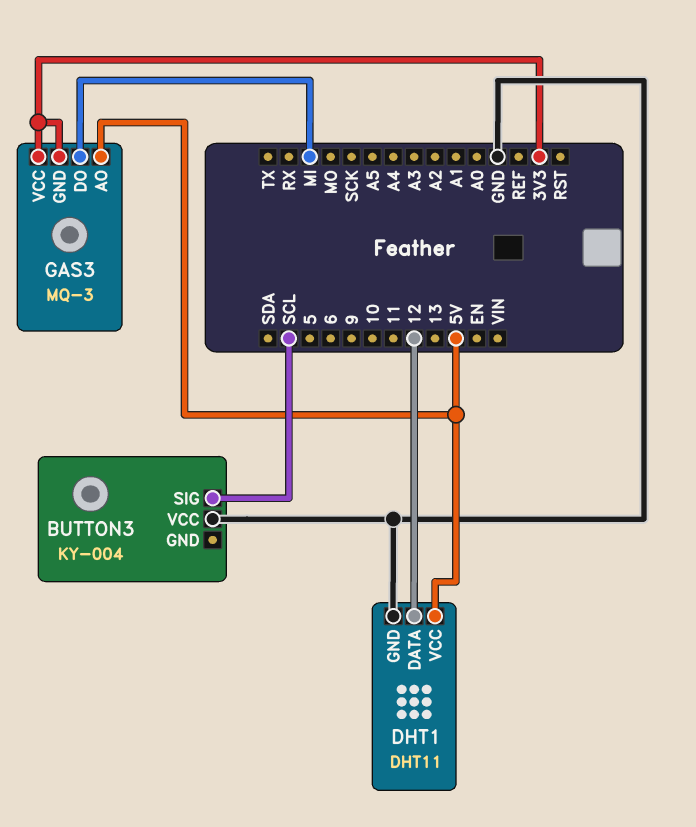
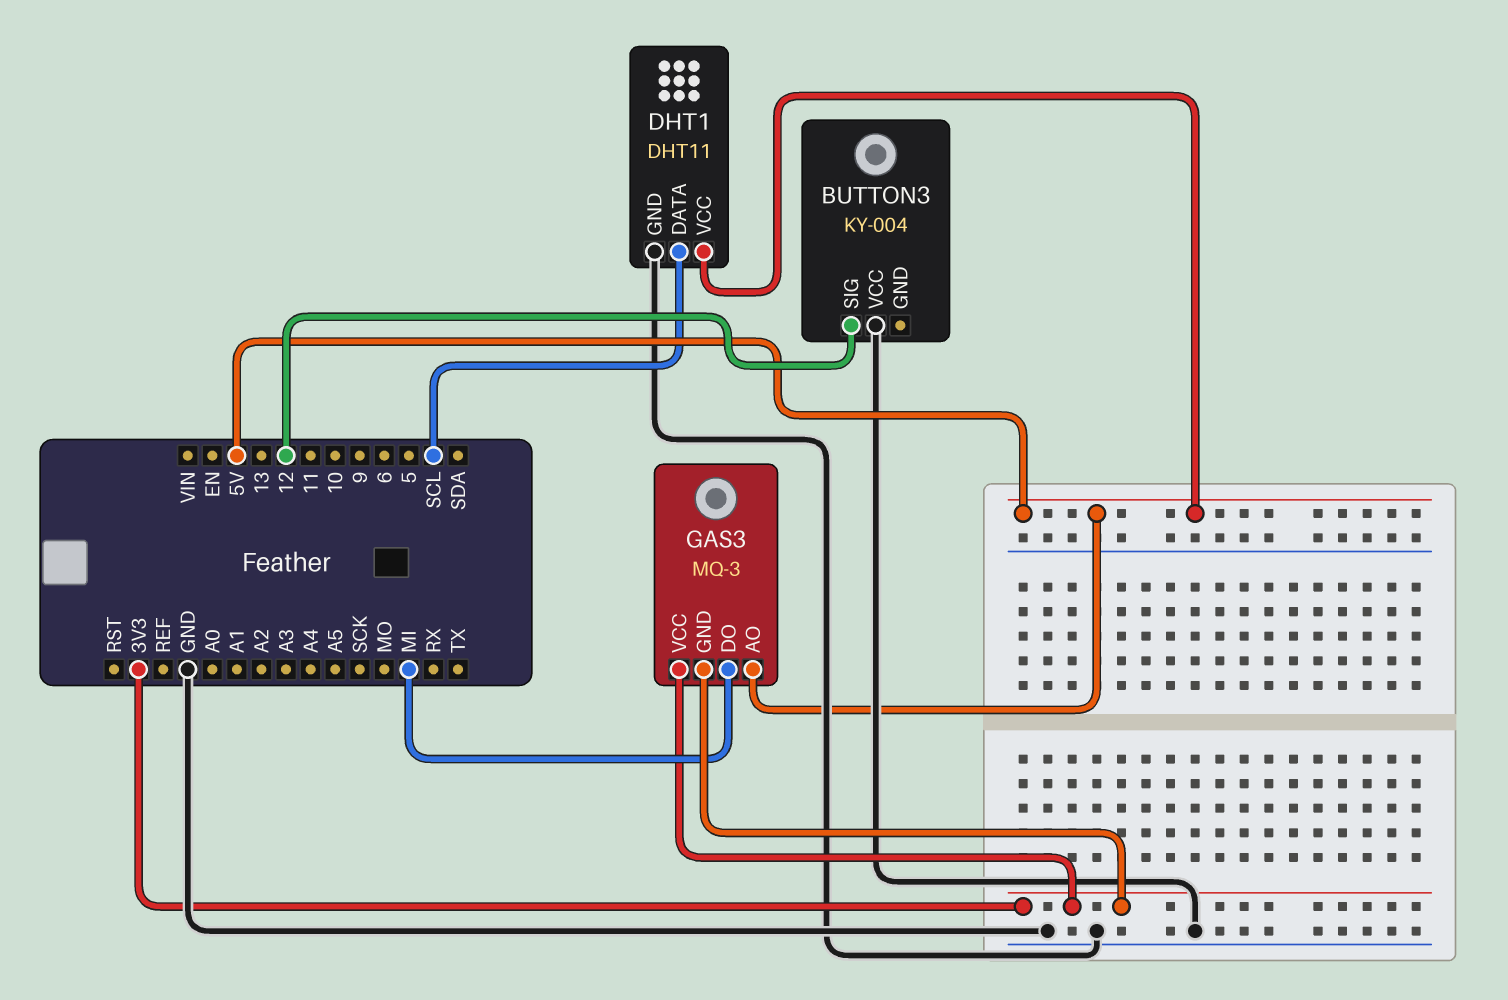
BUTTON3 pin SIG: SCL -> 12
DHT1 pin DATA: 12 -> SCL

